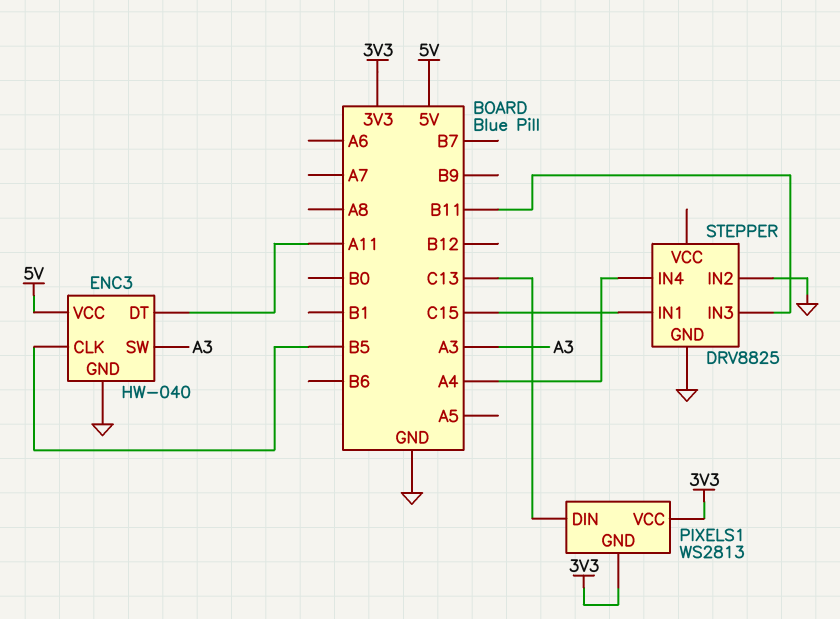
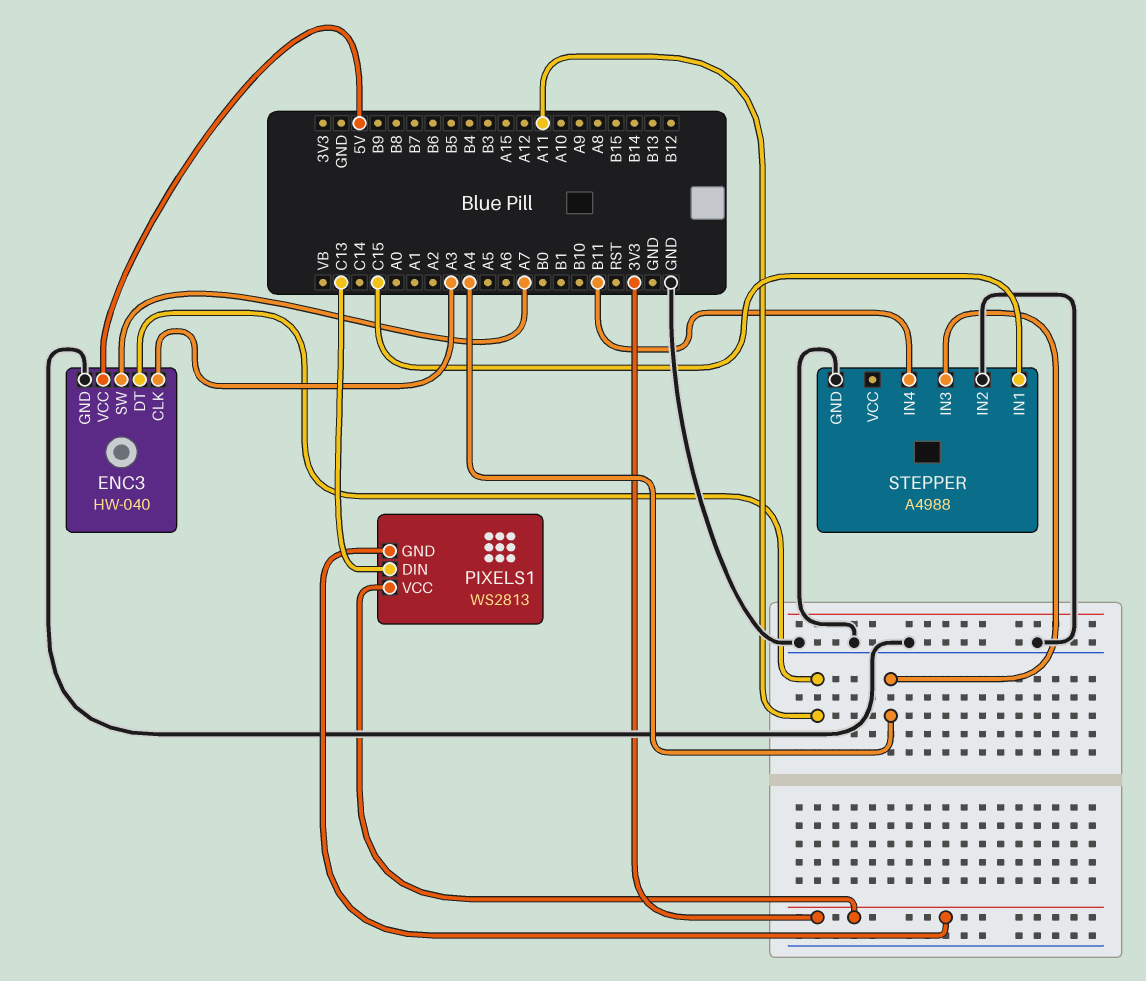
ENC3 pin CLK: B5 -> A3
ENC3 pin SW: A3 -> A7
STEPPER: DRV8825 -> A4988
STEPPER pin IN3: B11 -> A4
STEPPER pin IN4: A4 -> B11

